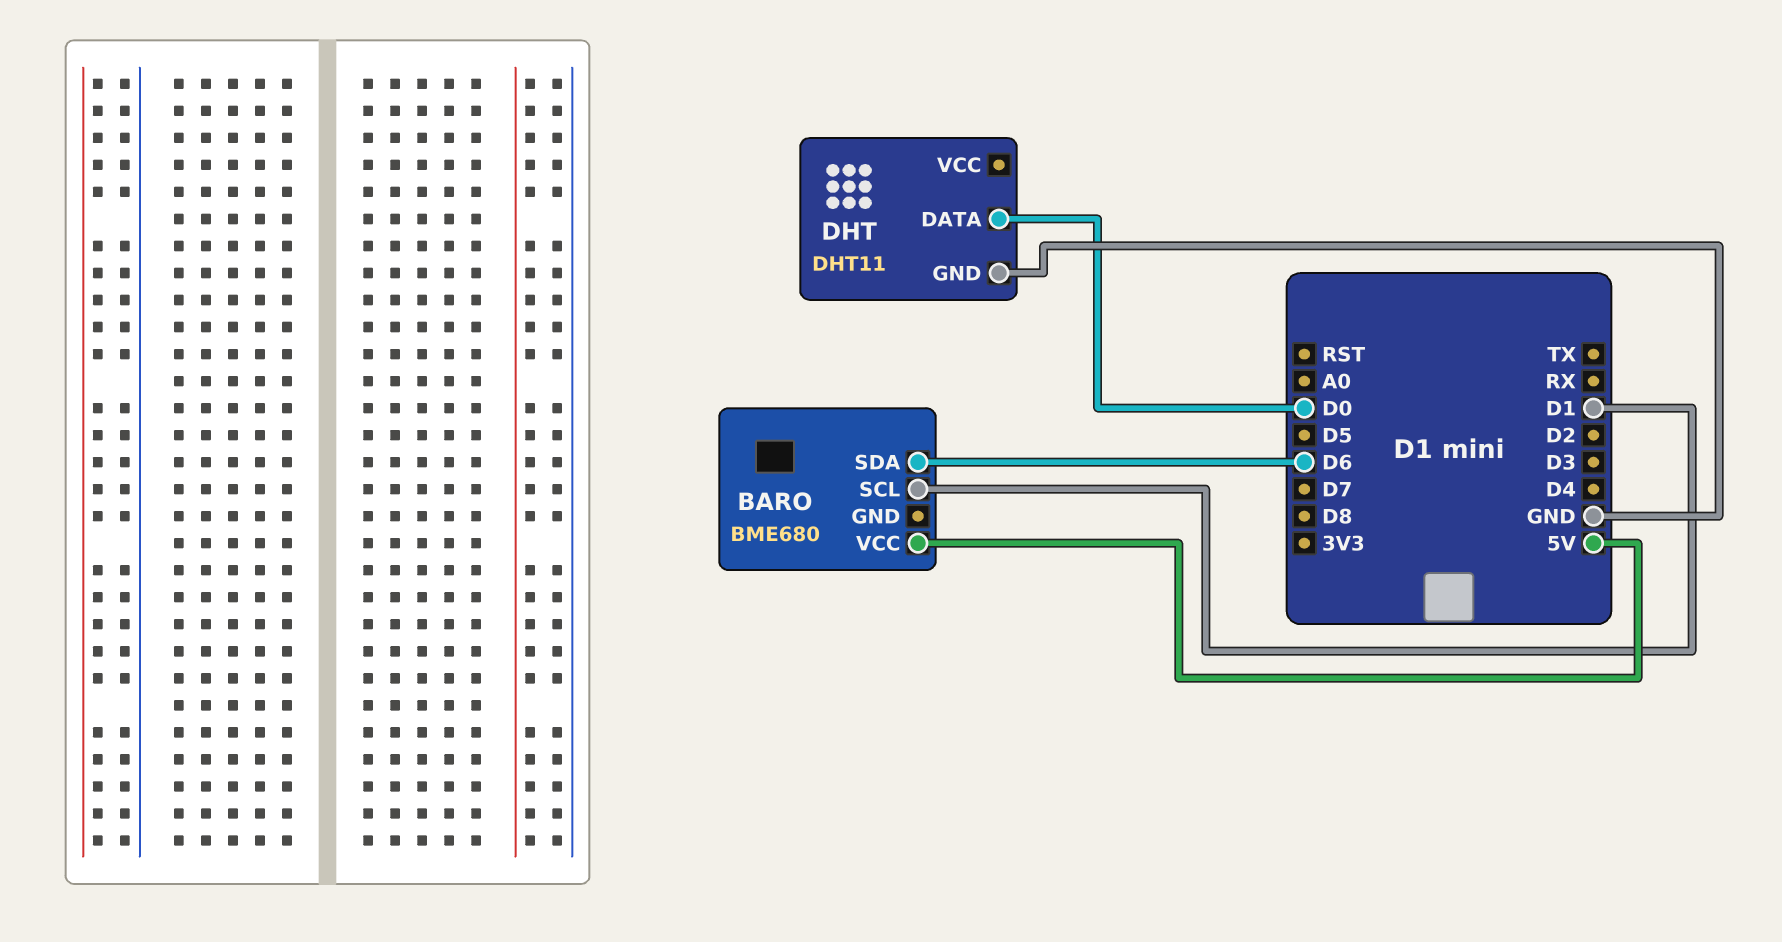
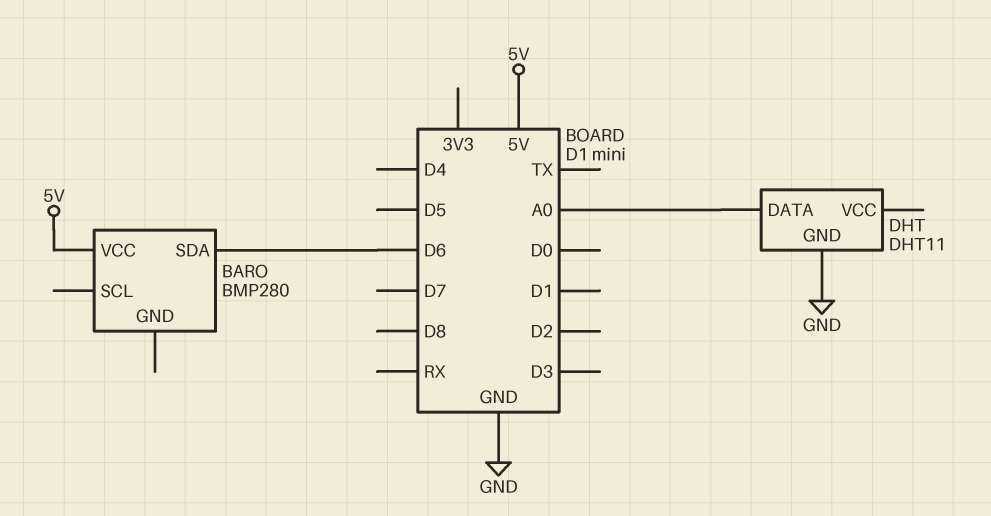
BARO: BME680 -> BMP280
BARO pin SCL: D1 -> none
DHT pin DATA: D0 -> A0

